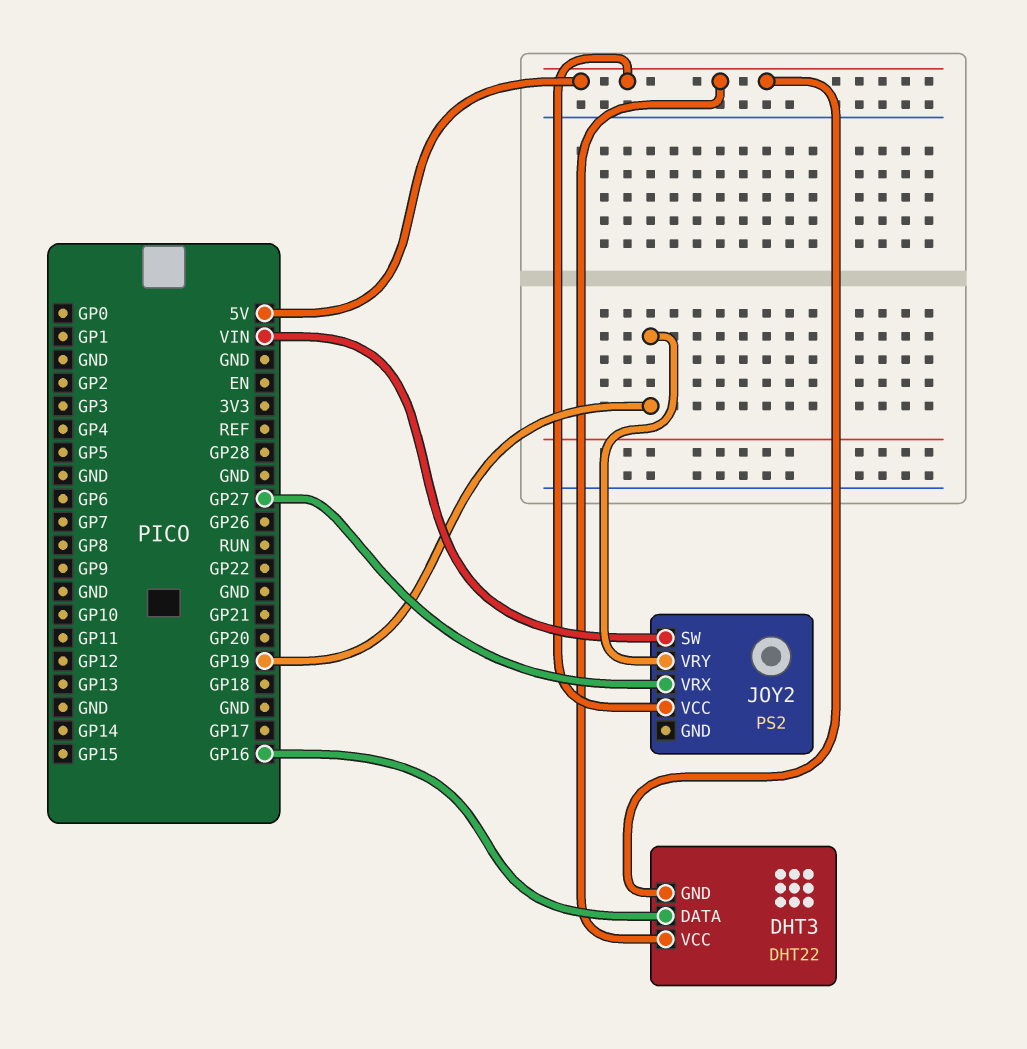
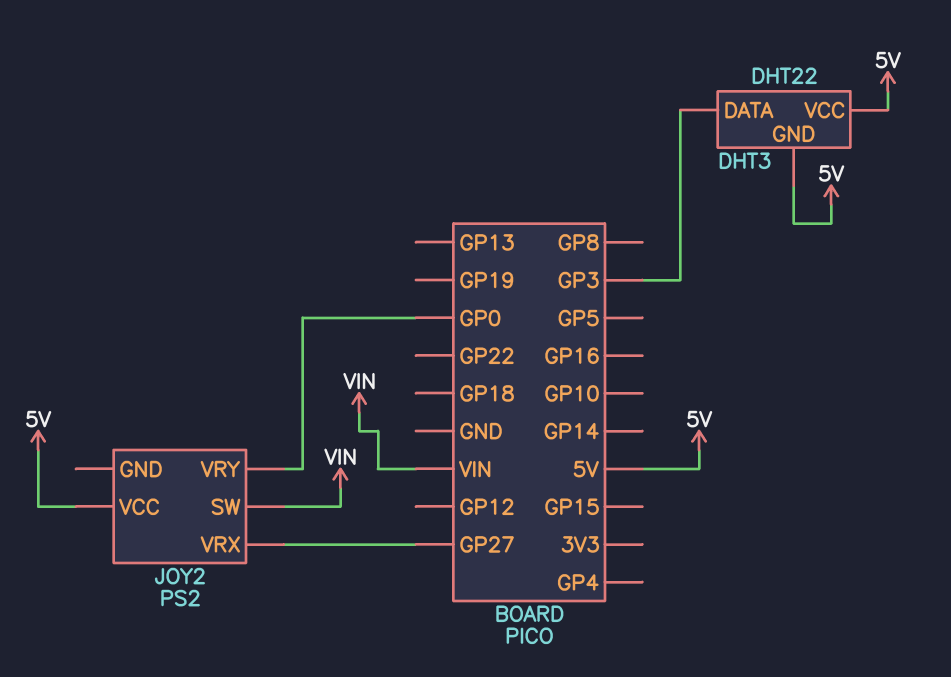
DHT3 pin DATA: GP16 -> GP3
JOY2 pin VRY: GP19 -> GP0

